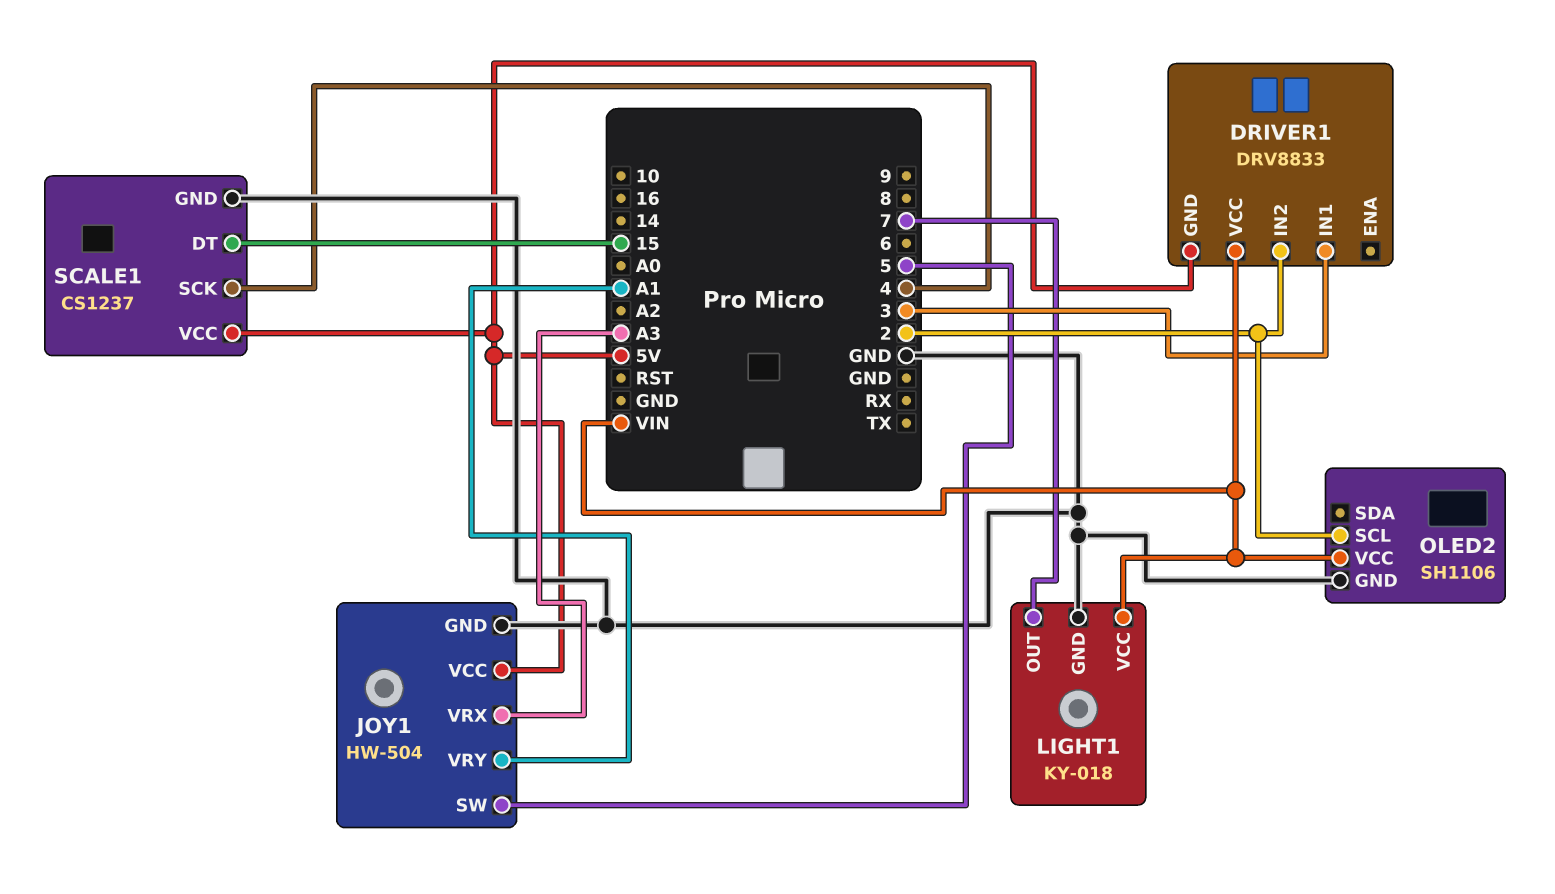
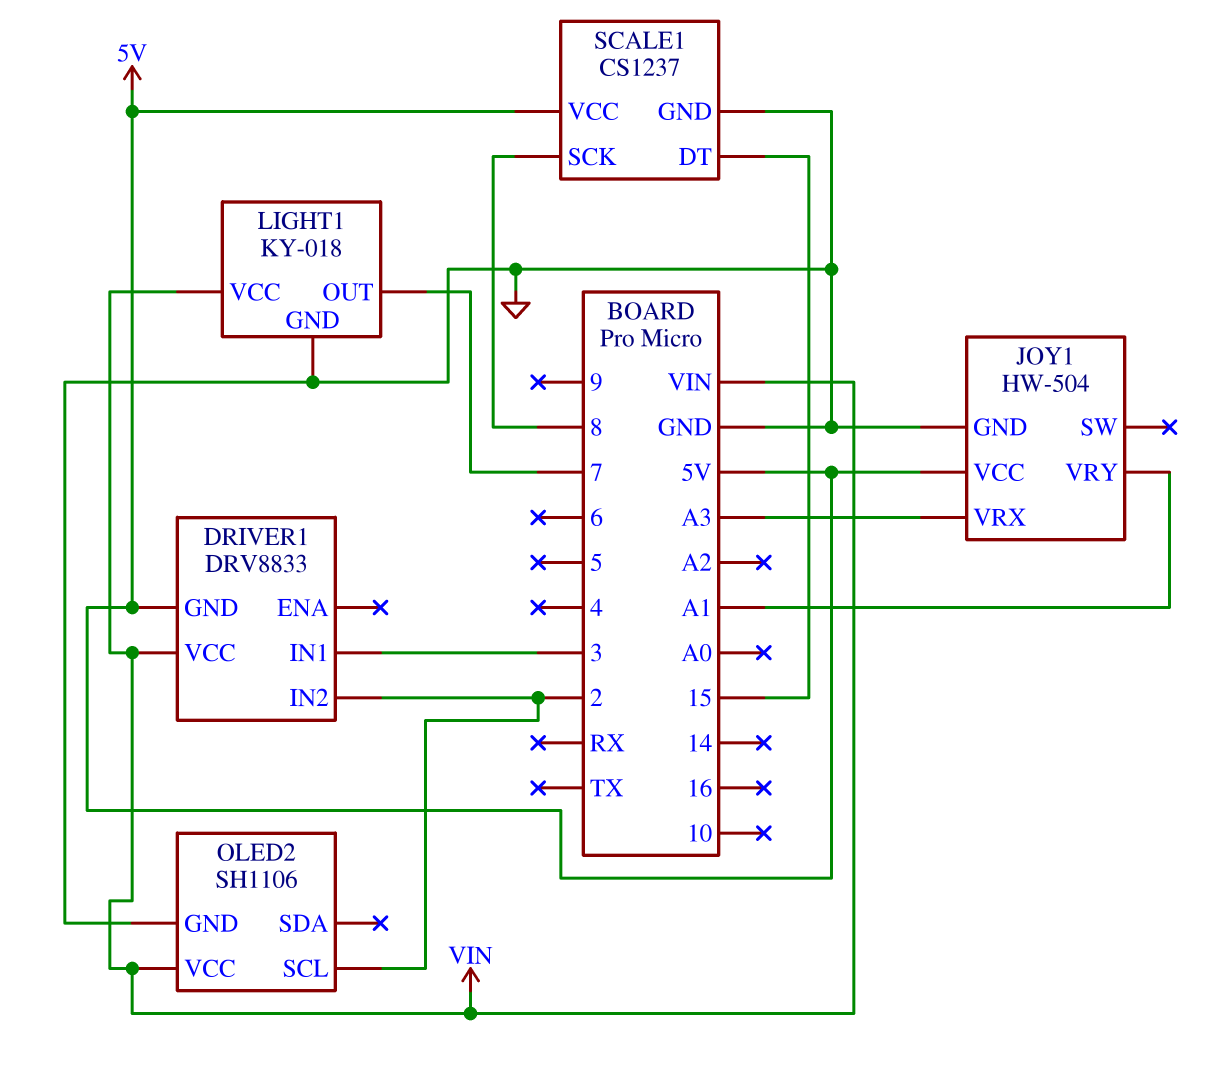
JOY1 pin SW: 5 -> none
SCALE1 pin SCK: 4 -> 8

